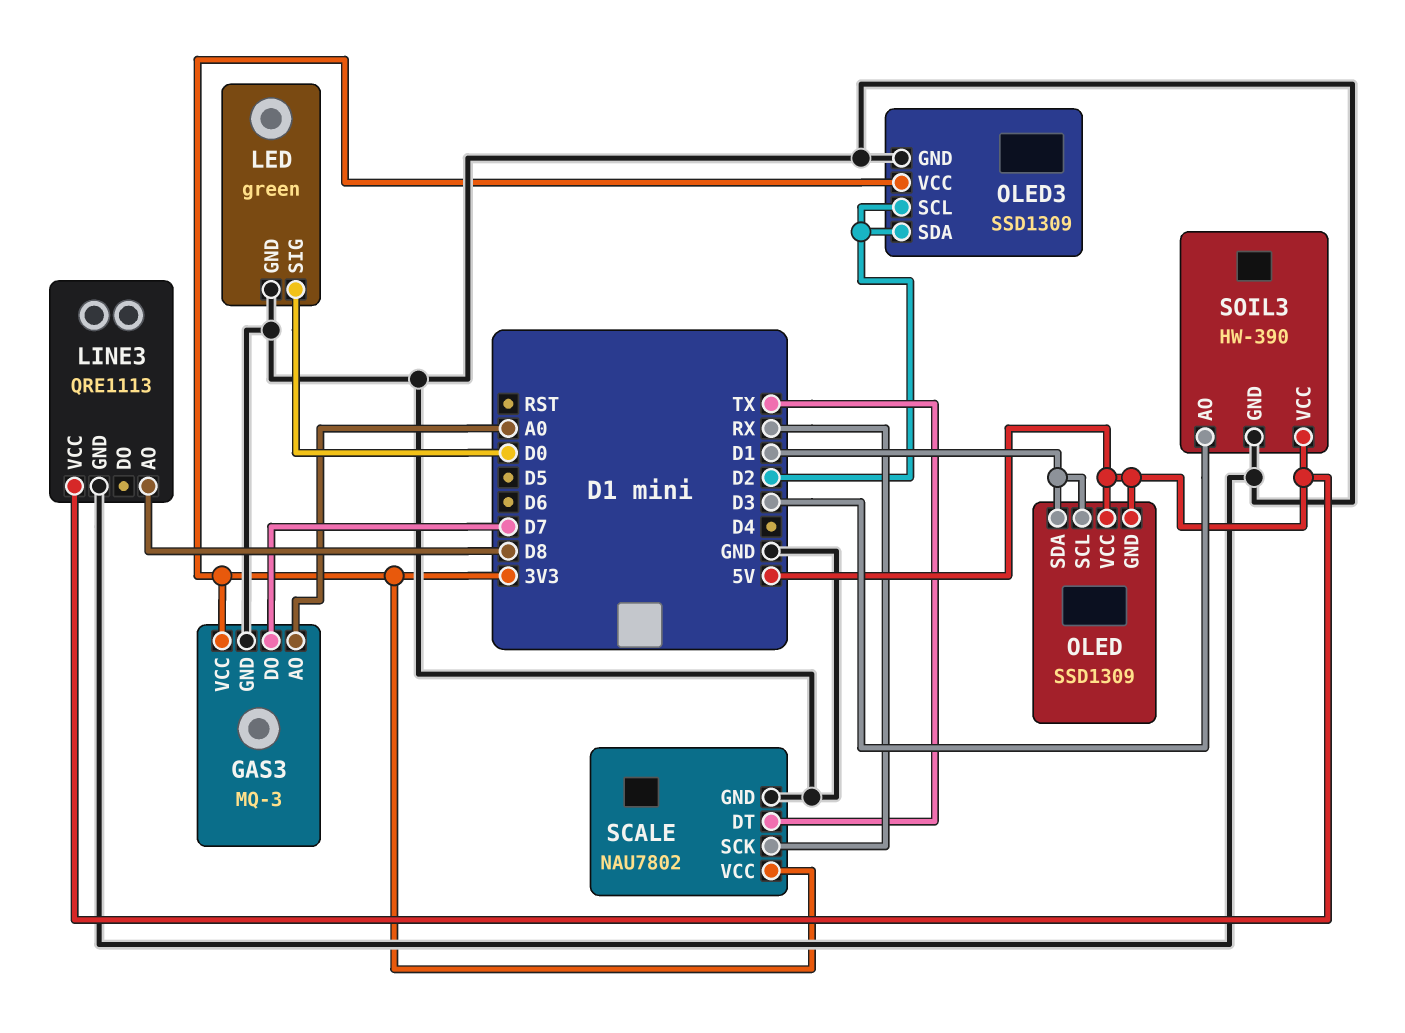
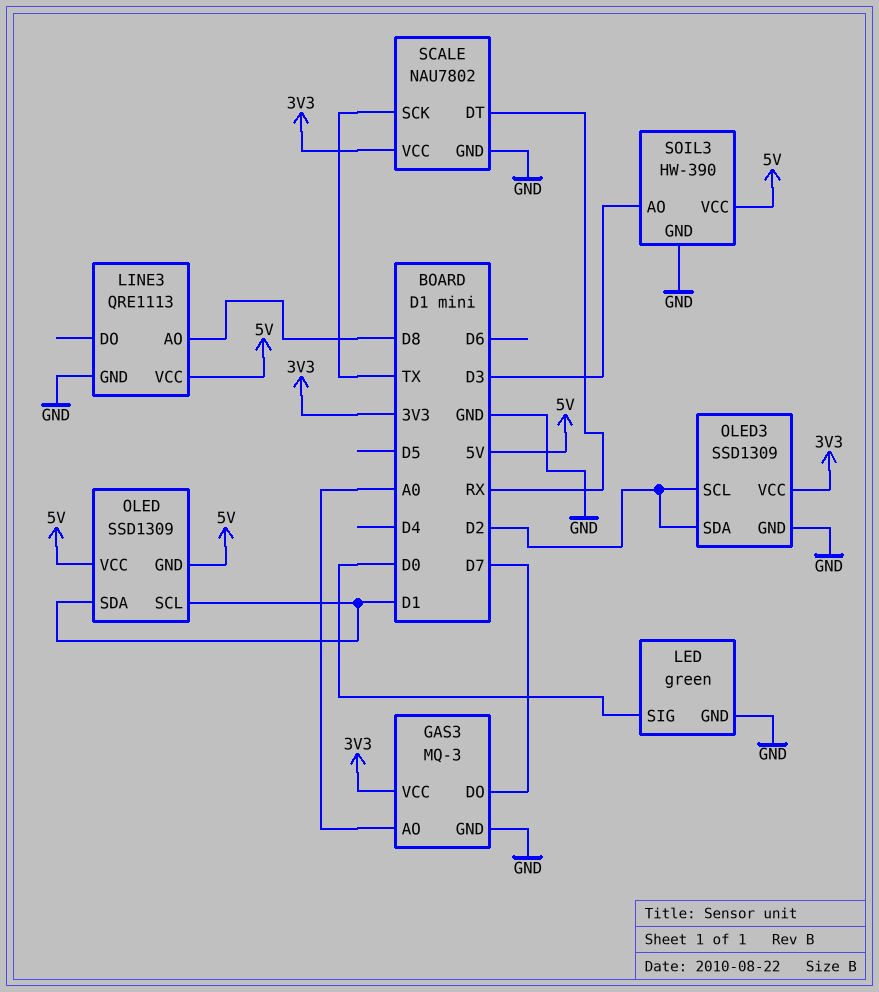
SCALE pin DT: TX -> RX
SCALE pin SCK: RX -> TX

